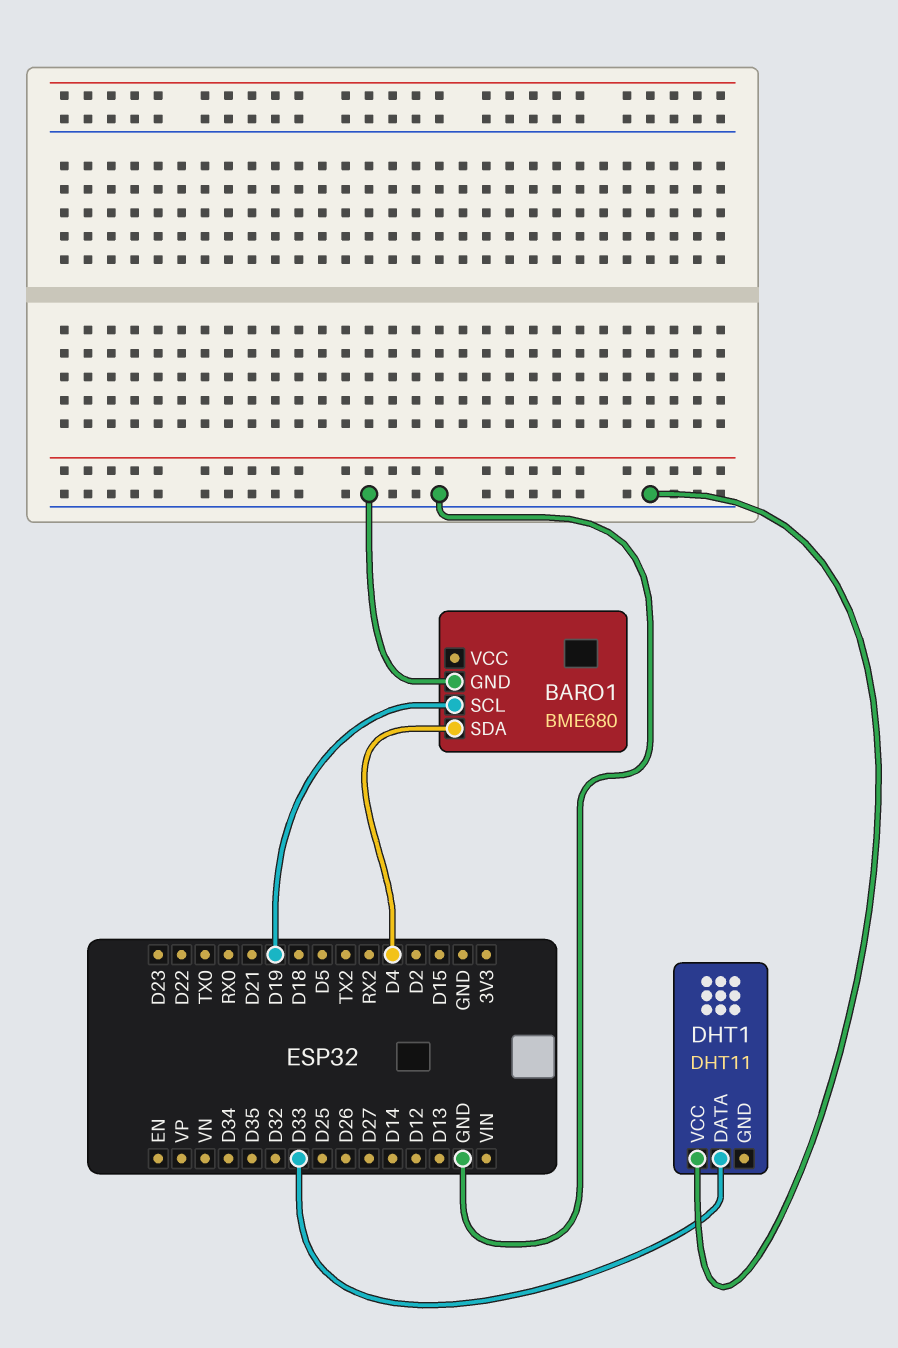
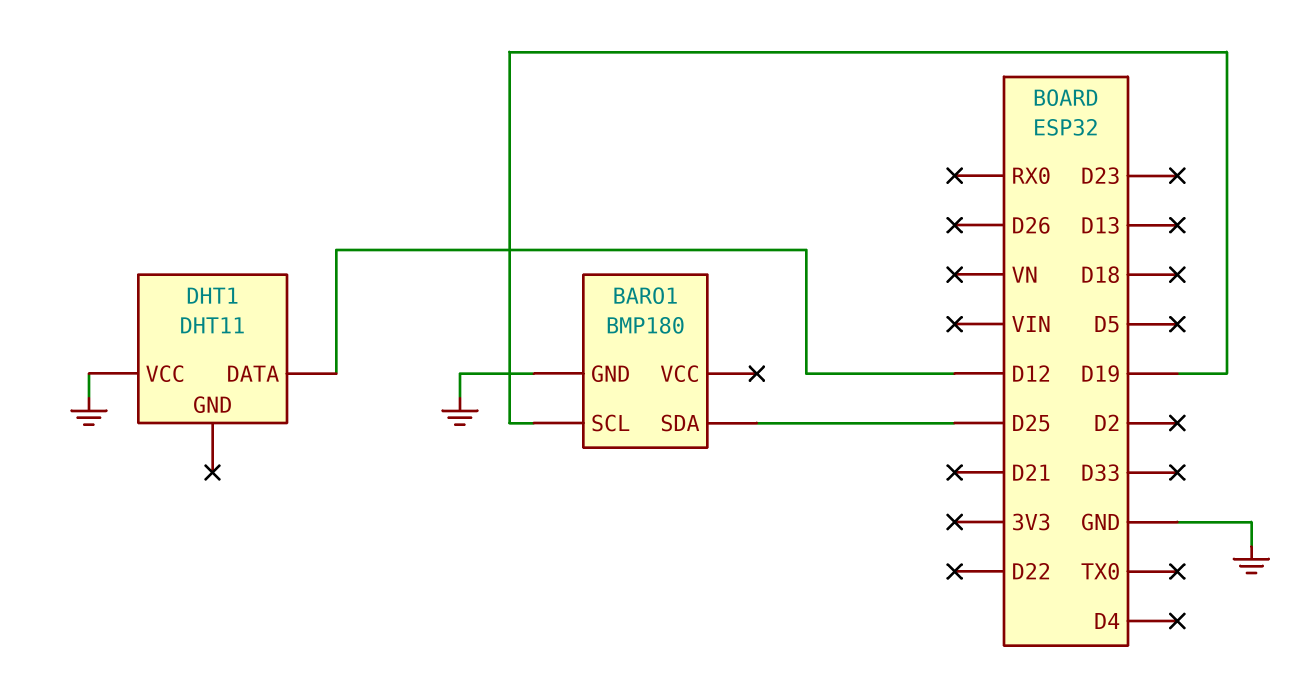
BARO1: BME680 -> BMP180
BARO1 pin SDA: D4 -> D25
DHT1 pin DATA: D33 -> D12

